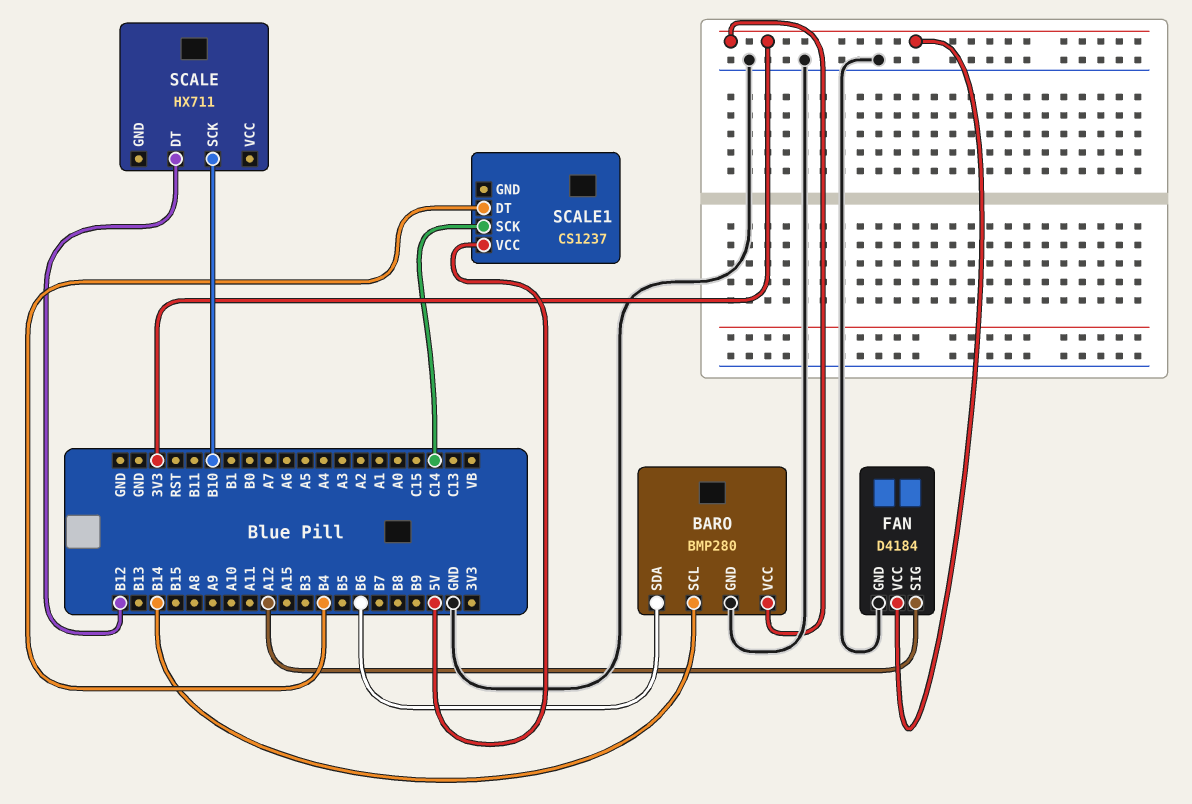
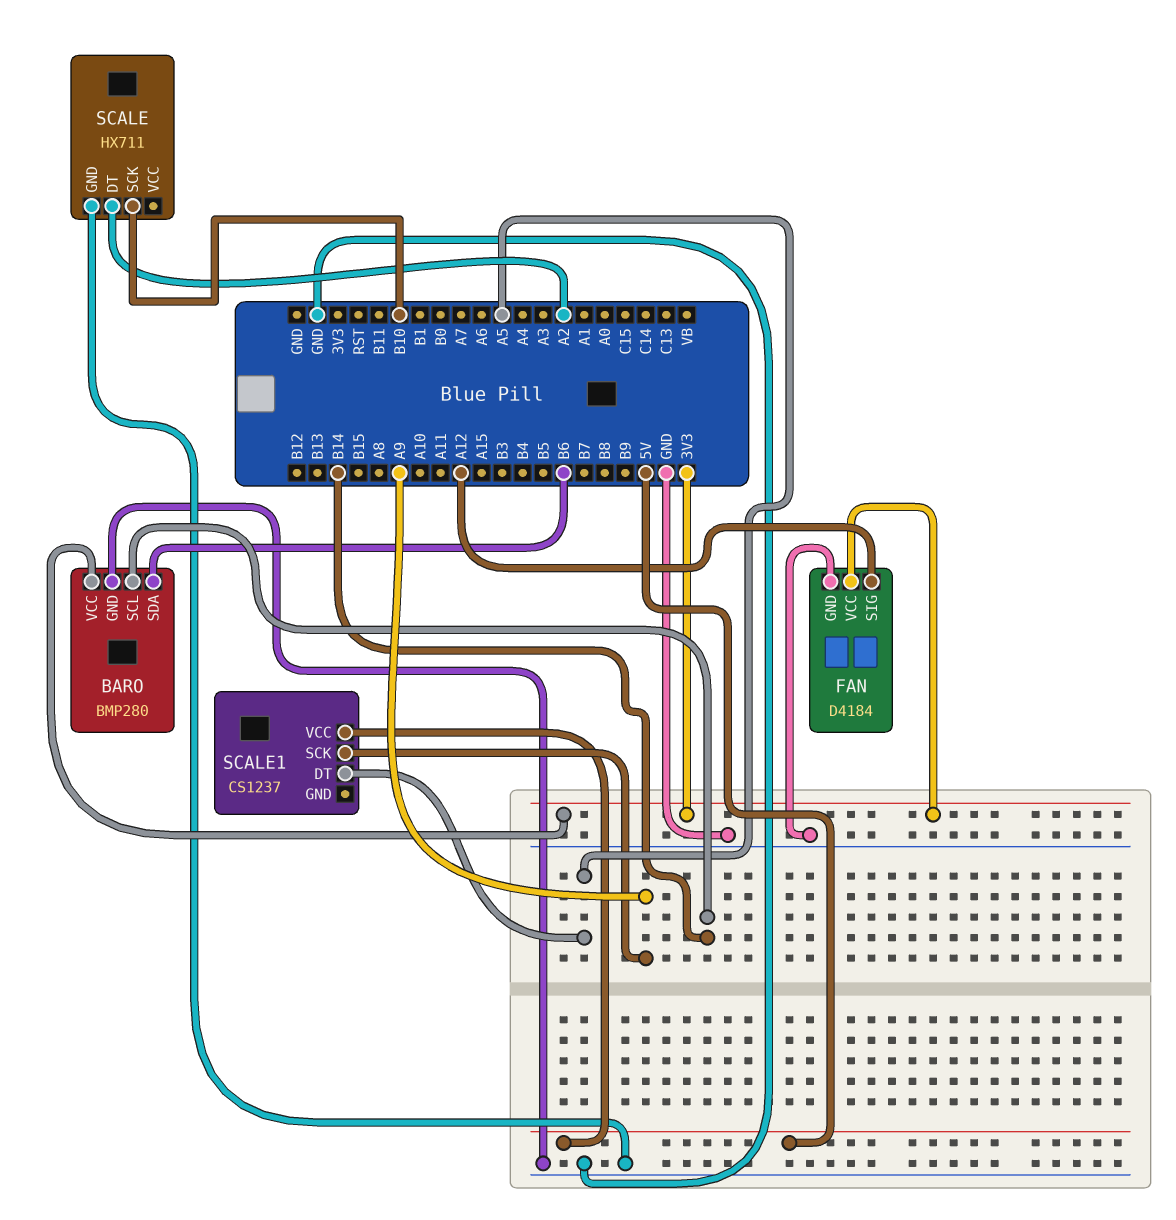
SCALE pin DT: B12 -> A2
SCALE pin GND: none -> GND
SCALE1 pin DT: B4 -> A5
SCALE1 pin SCK: C14 -> A9

